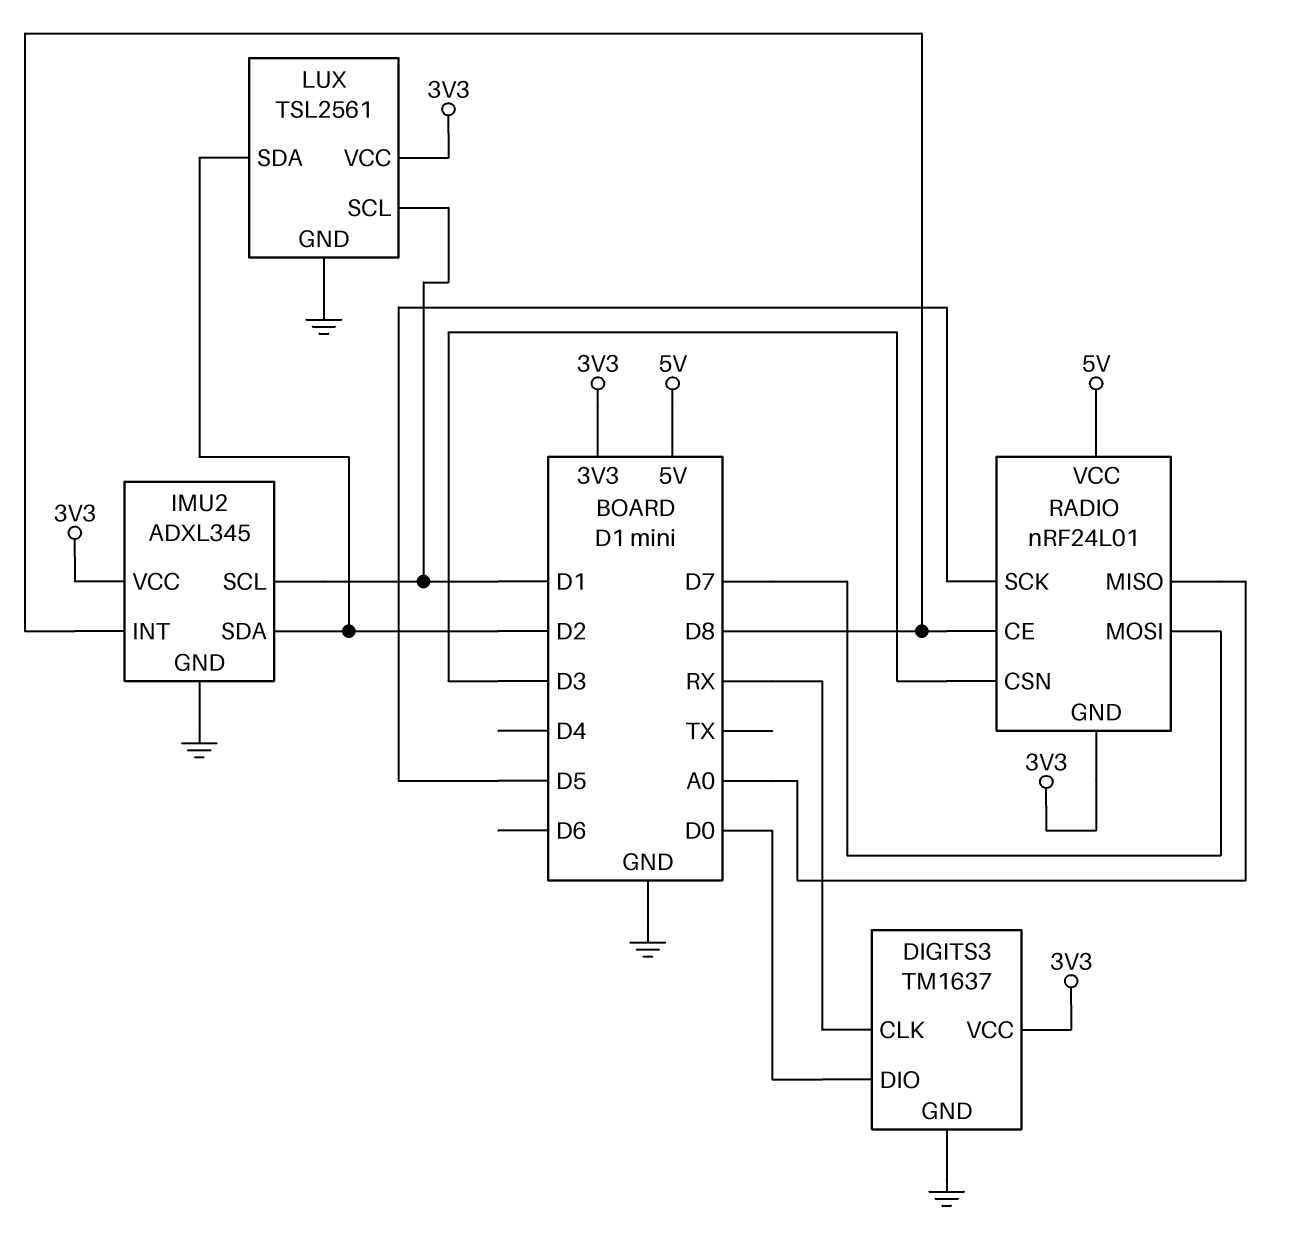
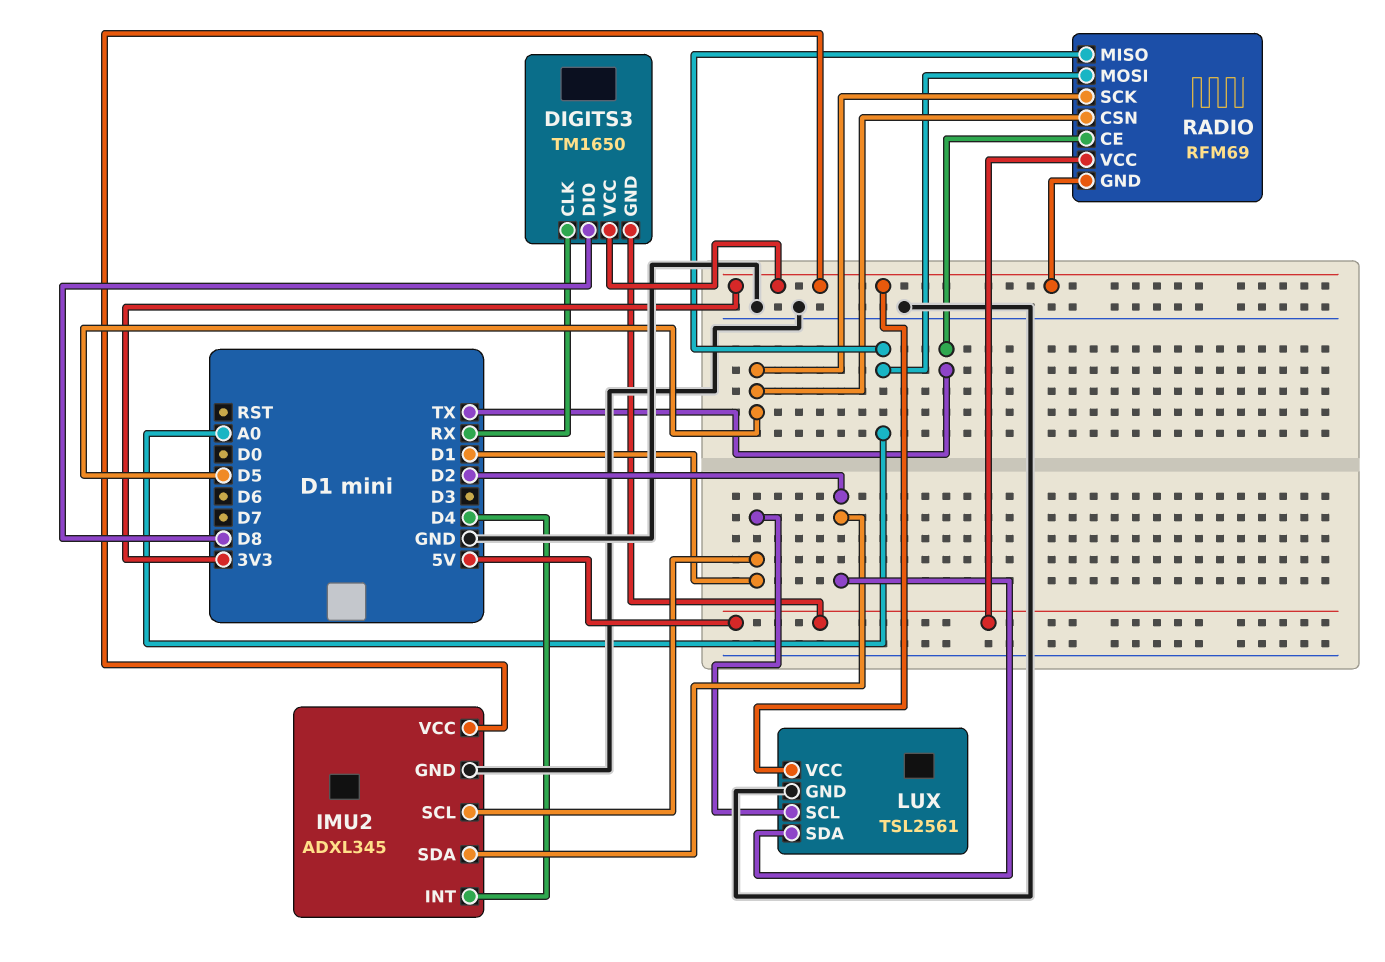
DIGITS3: TM1637 -> TM1650
DIGITS3 pin DIO: D0 -> D8
DIGITS3 pin GND: GND -> 5V
IMU2 pin INT: D8 -> D4
RADIO: nRF24L01 -> RFM69
RADIO pin CE: D8 -> TX
RADIO pin CSN: D3 -> D5
RADIO pin MOSI: D7 -> A0

